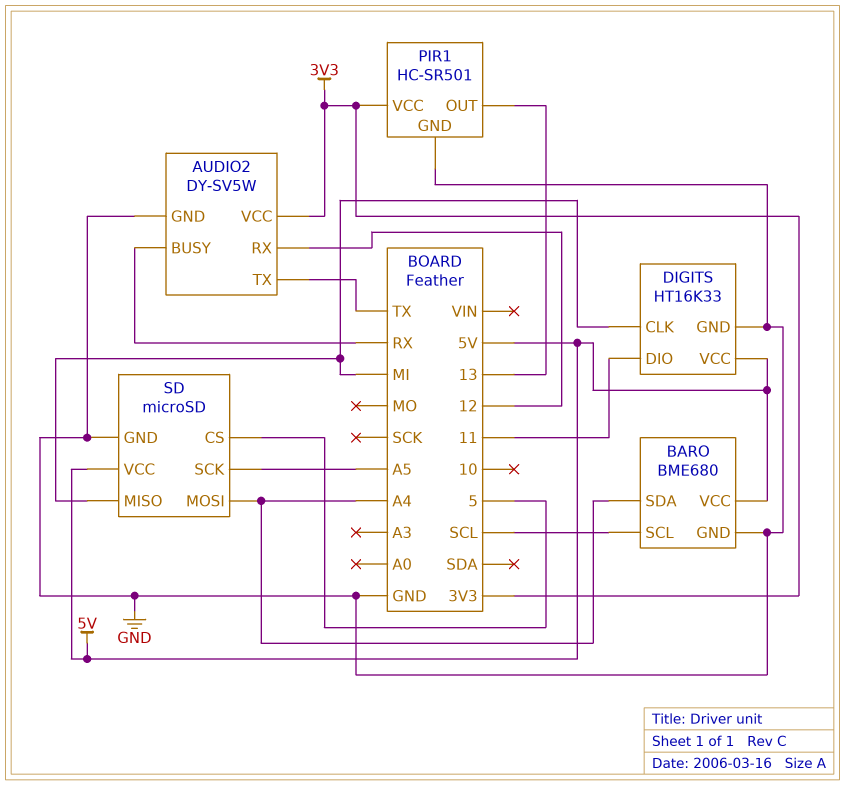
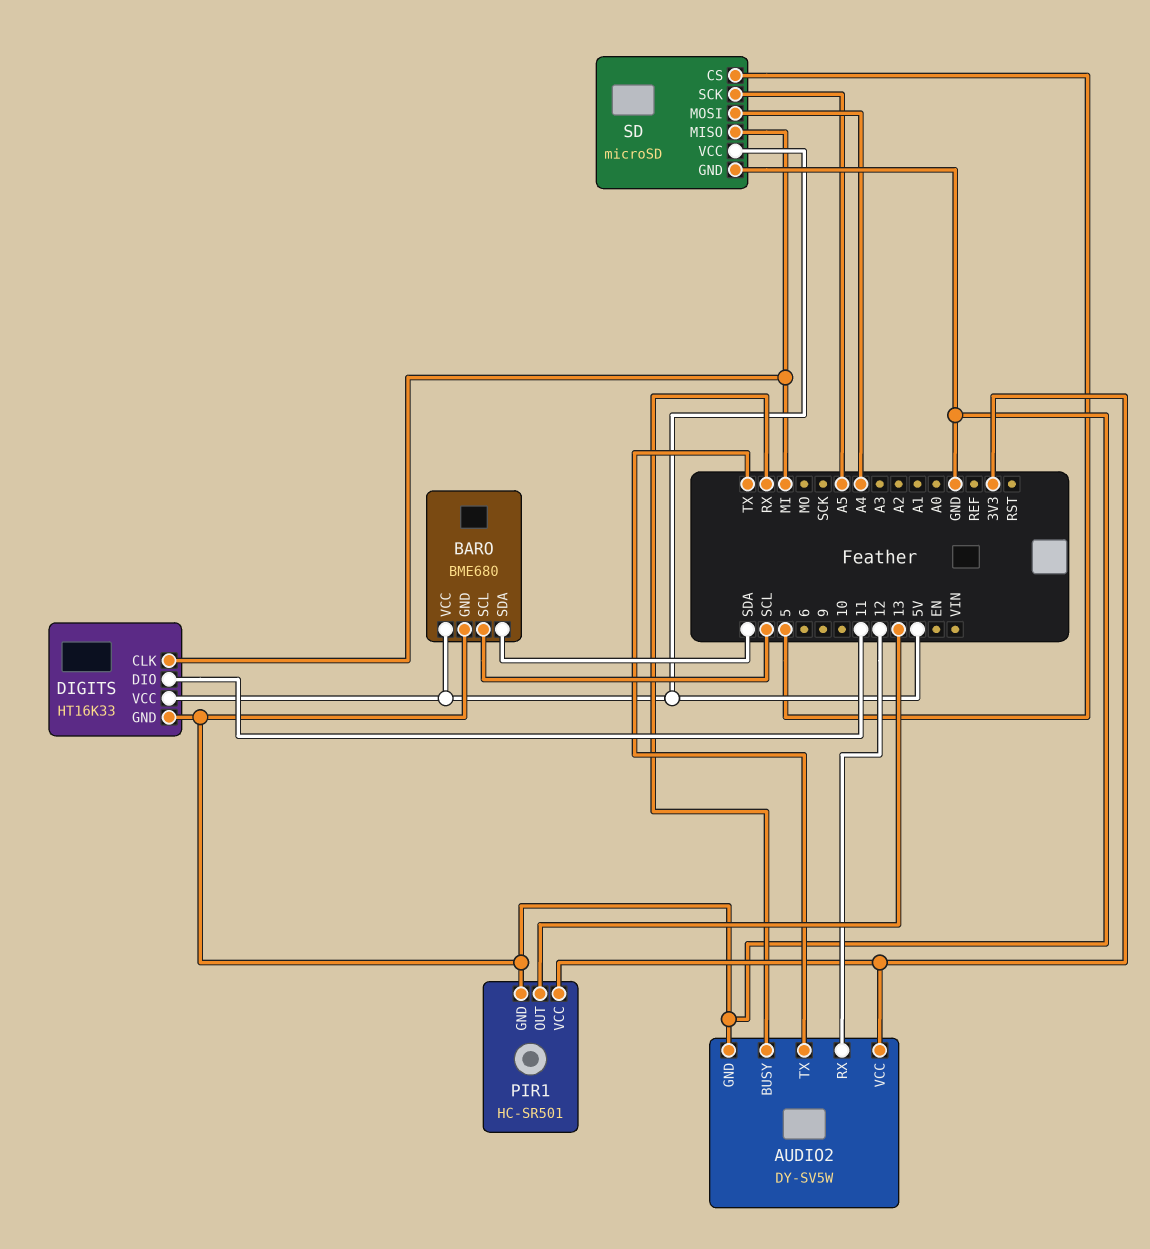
BARO pin SDA: A4 -> SDA

